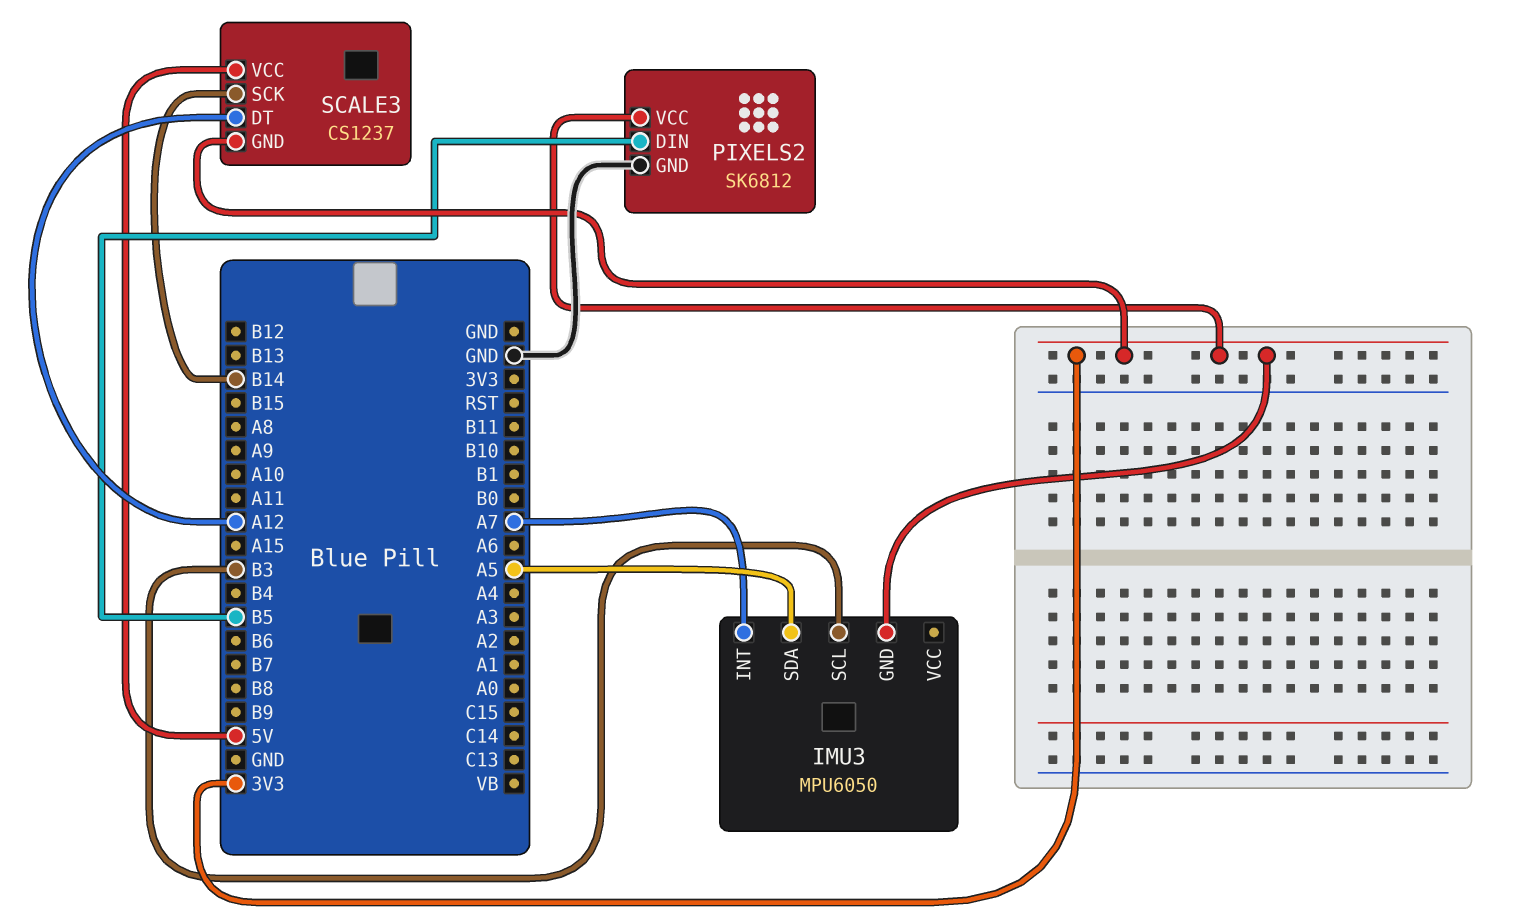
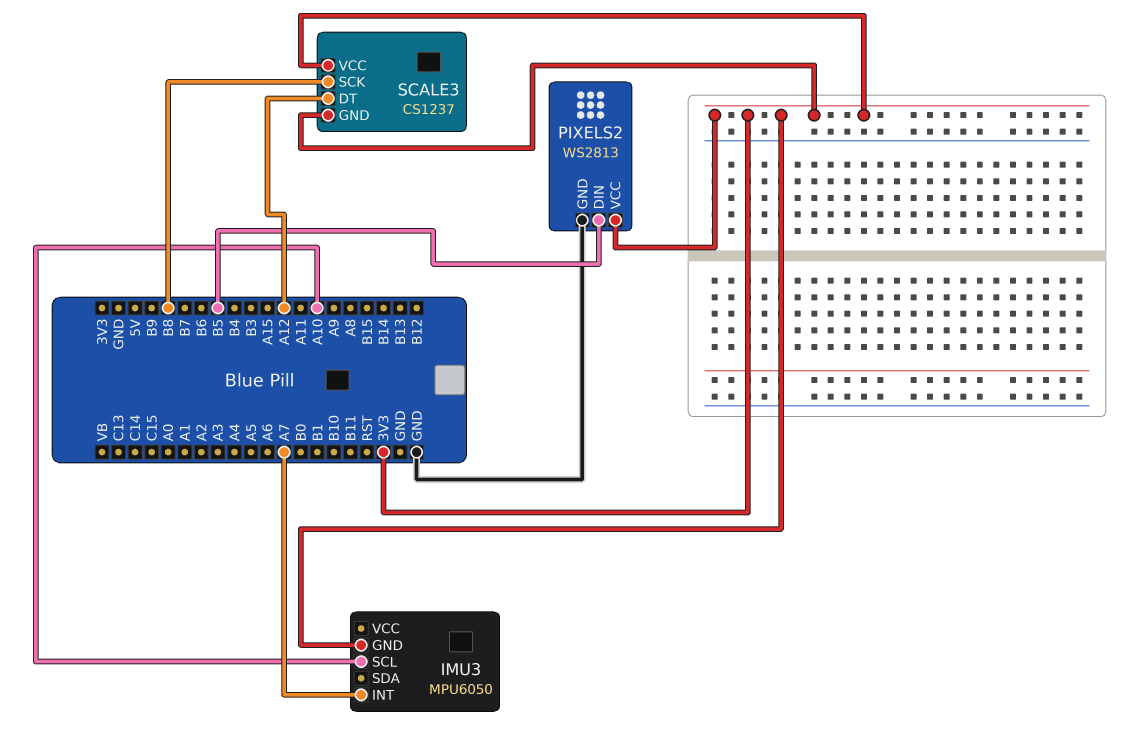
IMU3 pin SCL: B3 -> A10
IMU3 pin SDA: A5 -> none
PIXELS2: SK6812 -> WS2813
SCALE3 pin SCK: B14 -> B8
SCALE3 pin VCC: 5V -> 3V3

